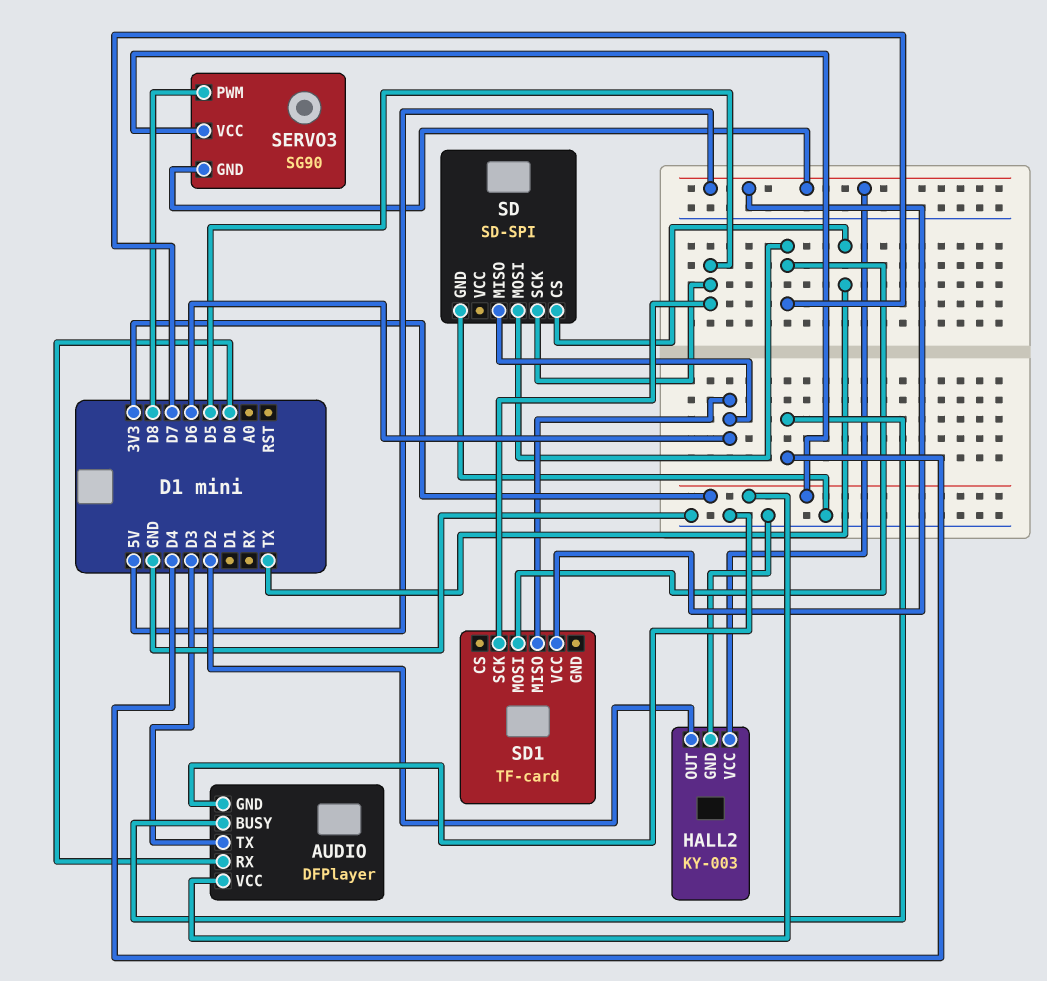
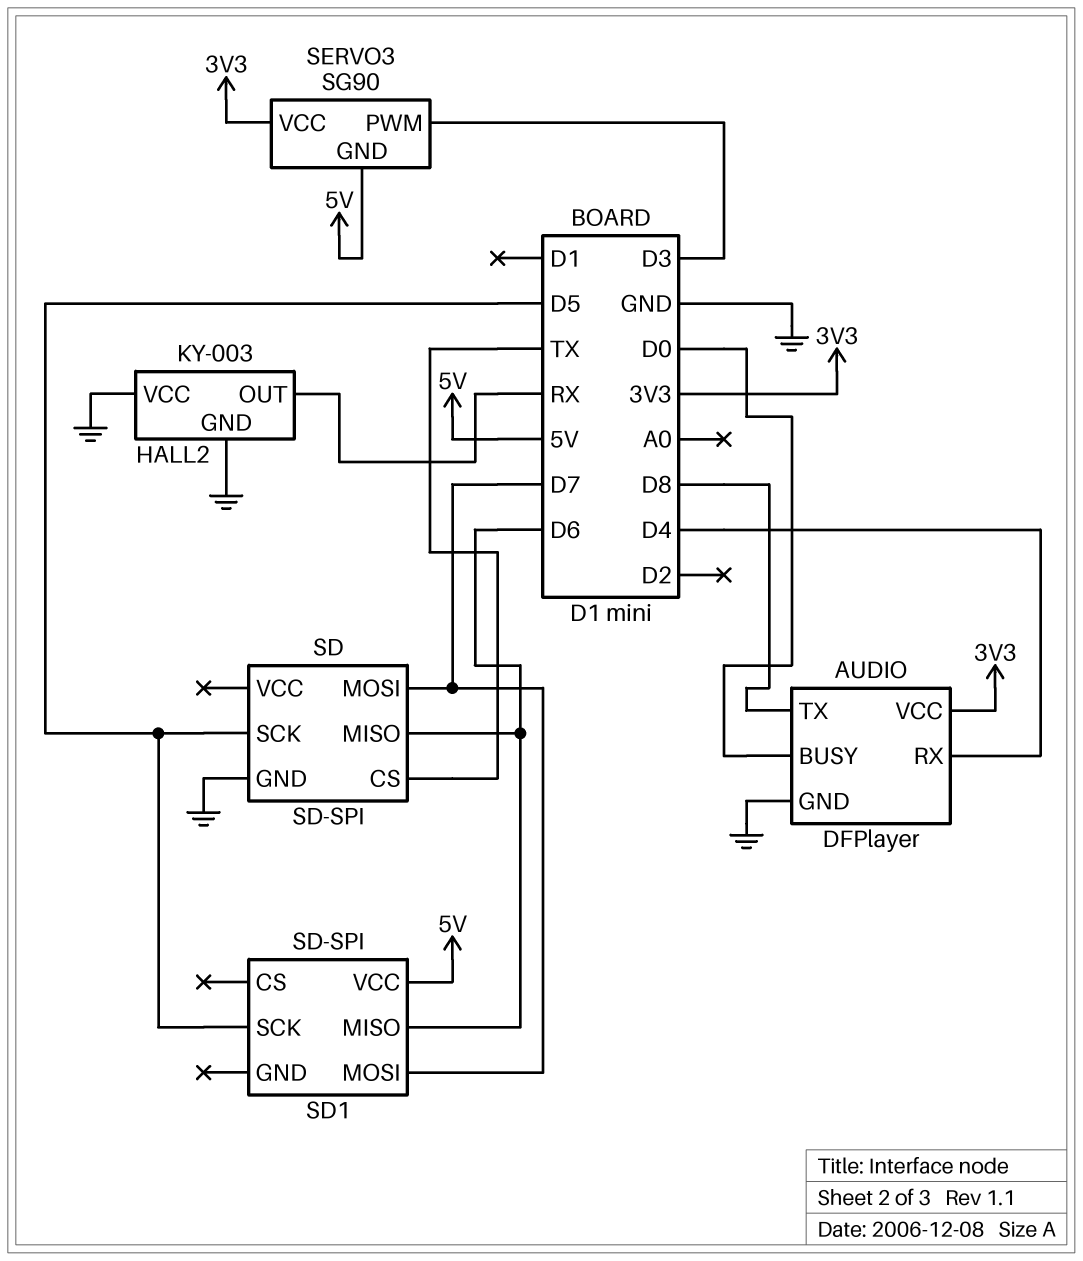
AUDIO pin BUSY: D4 -> D0
AUDIO pin RX: D0 -> D4
AUDIO pin TX: D3 -> D8
HALL2 pin OUT: D2 -> RX
HALL2 pin VCC: 5V -> GND
SD1: TF-card -> SD-SPI
SERVO3 pin PWM: D8 -> D3

